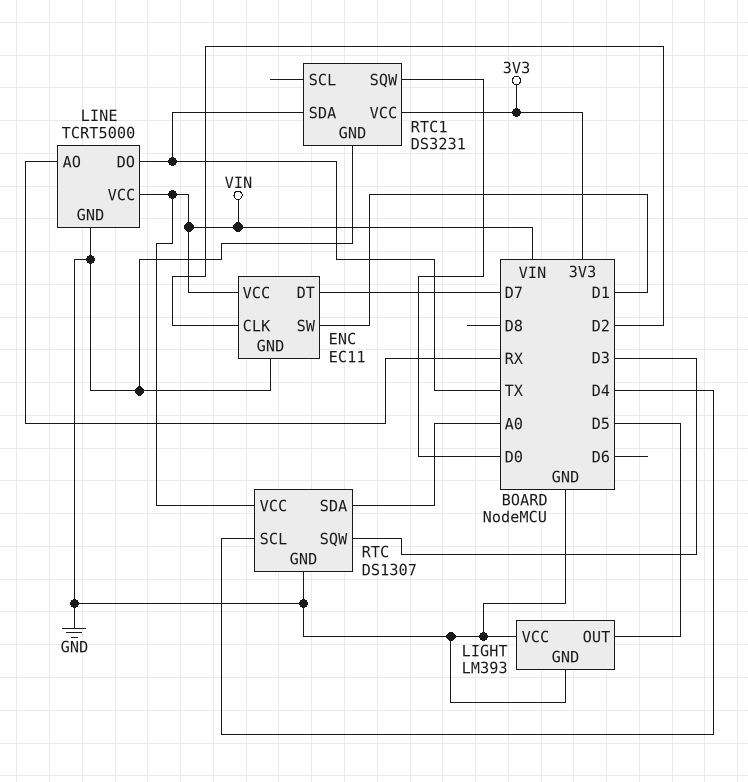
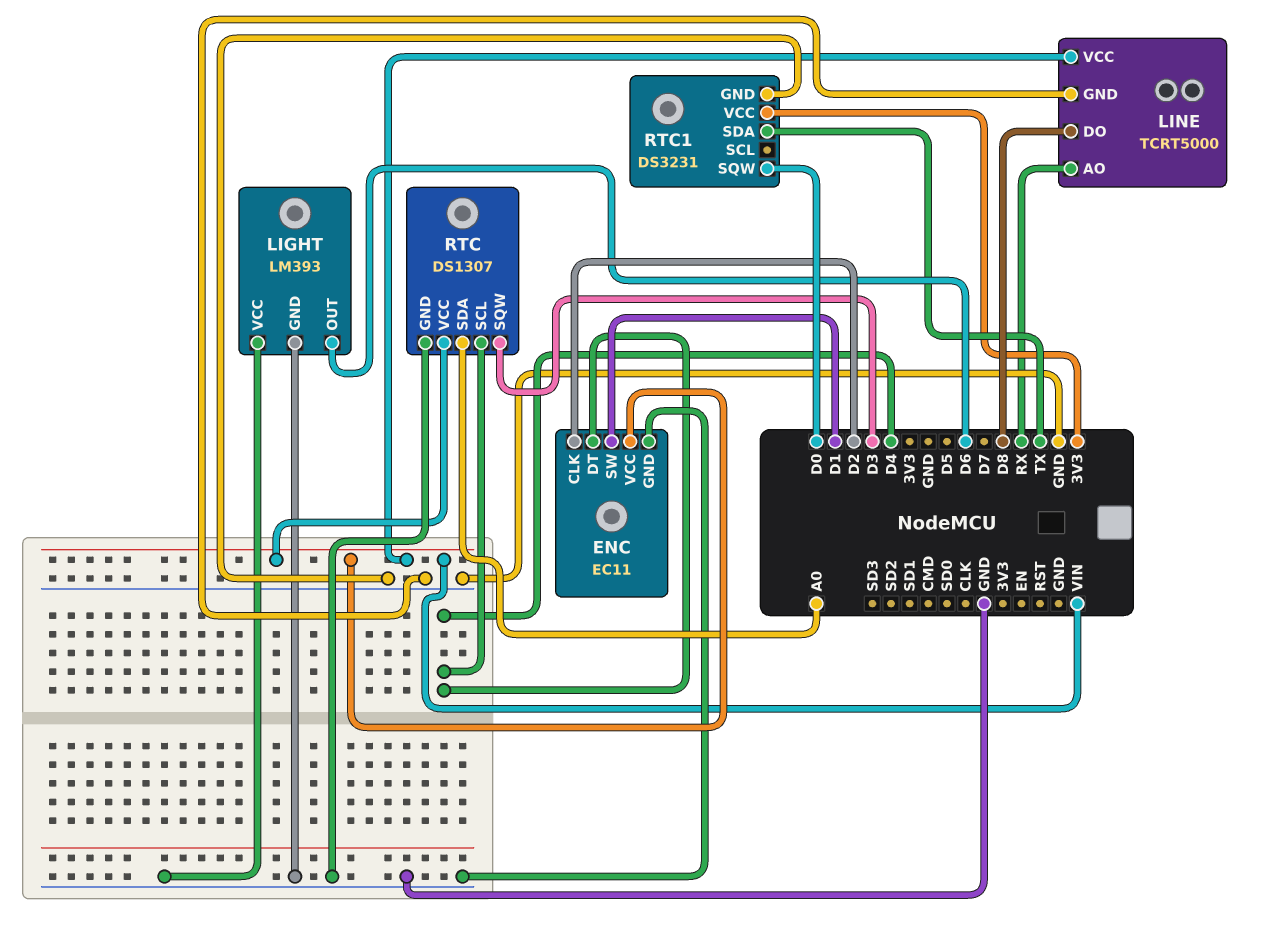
ENC pin DT: D7 -> D4
LIGHT pin OUT: D5 -> D6
LINE pin DO: TX -> D8

